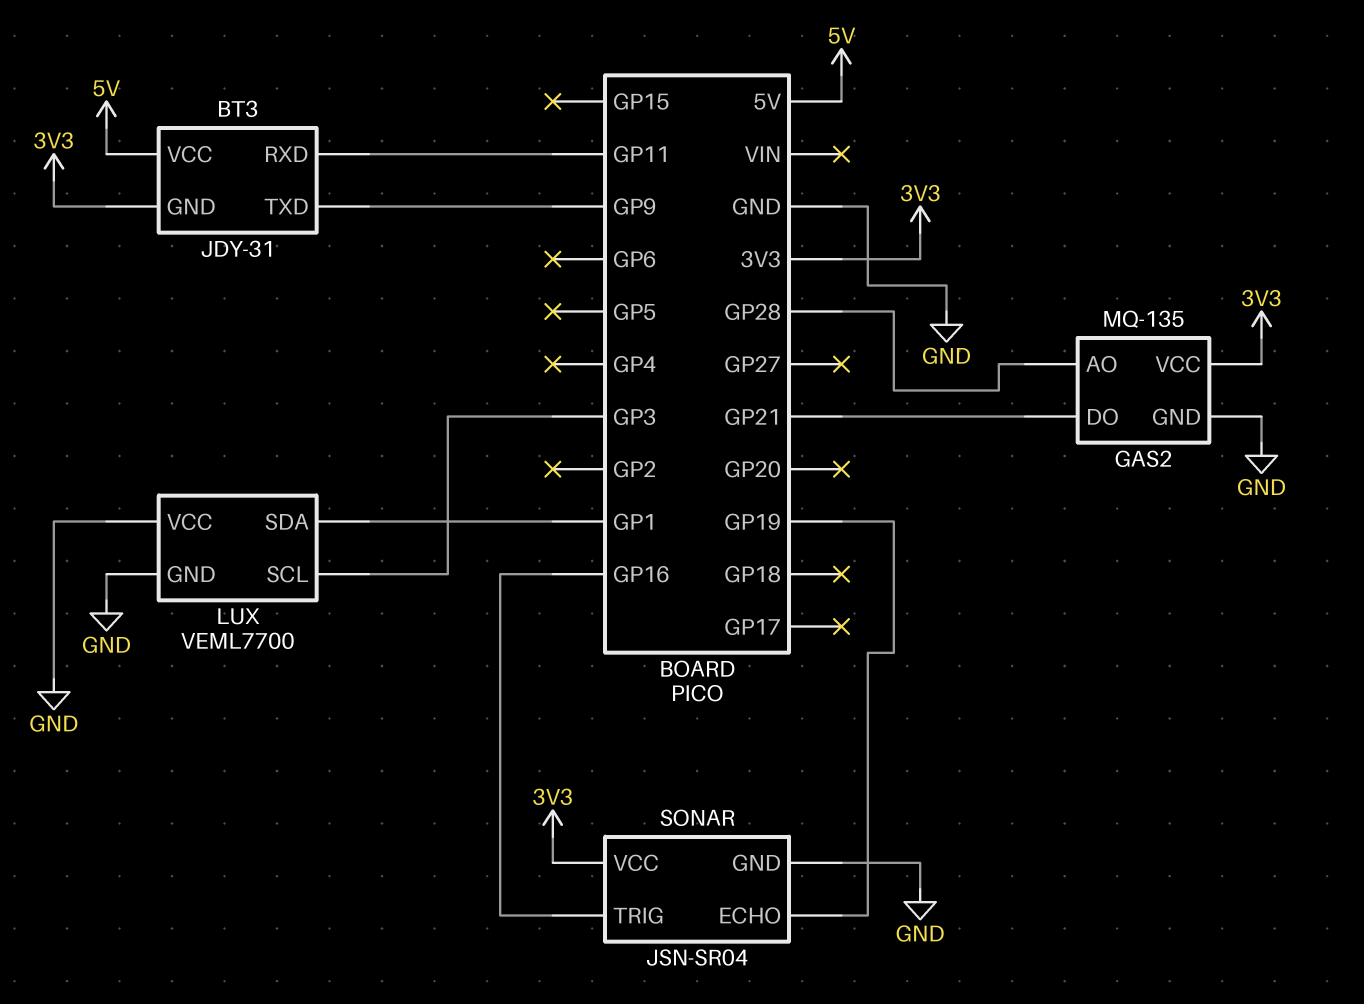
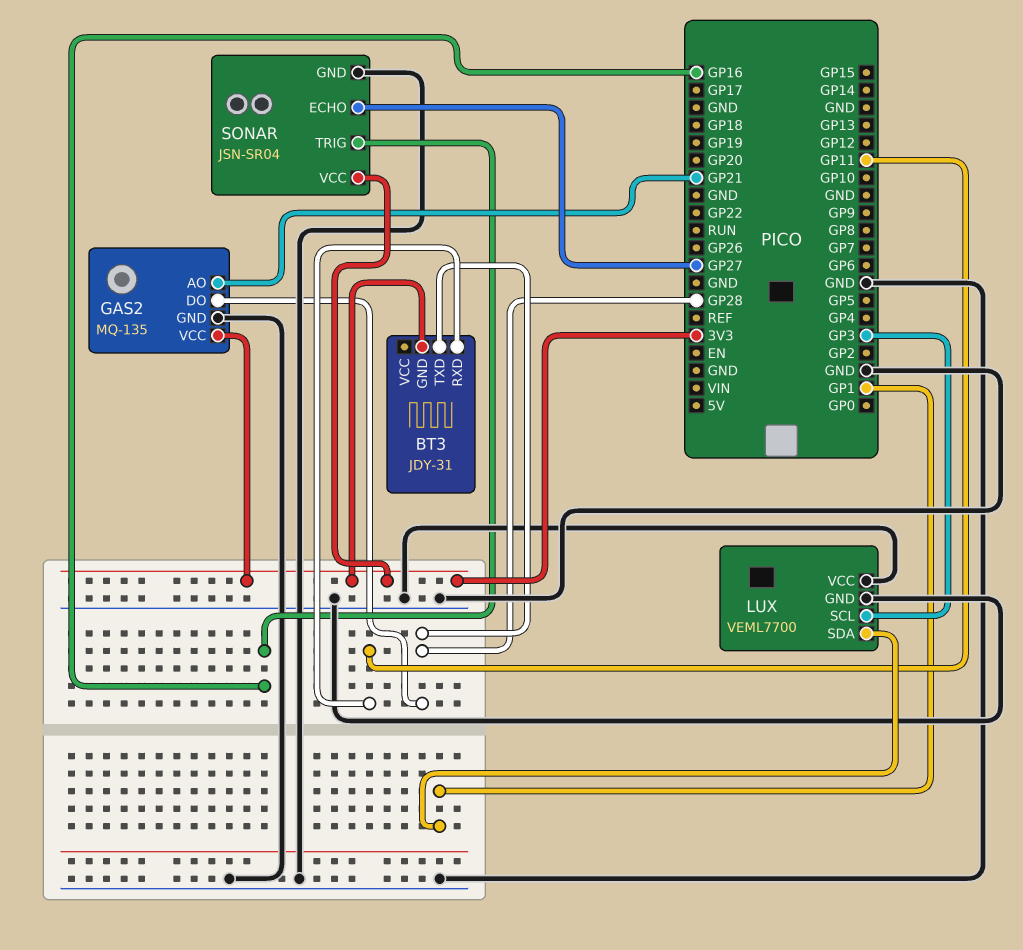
BT3 pin TXD: GP9 -> GP28
BT3 pin VCC: 5V -> none
GAS2 pin AO: GP28 -> GP21
GAS2 pin DO: GP21 -> GP28
SONAR pin ECHO: GP19 -> GP27

